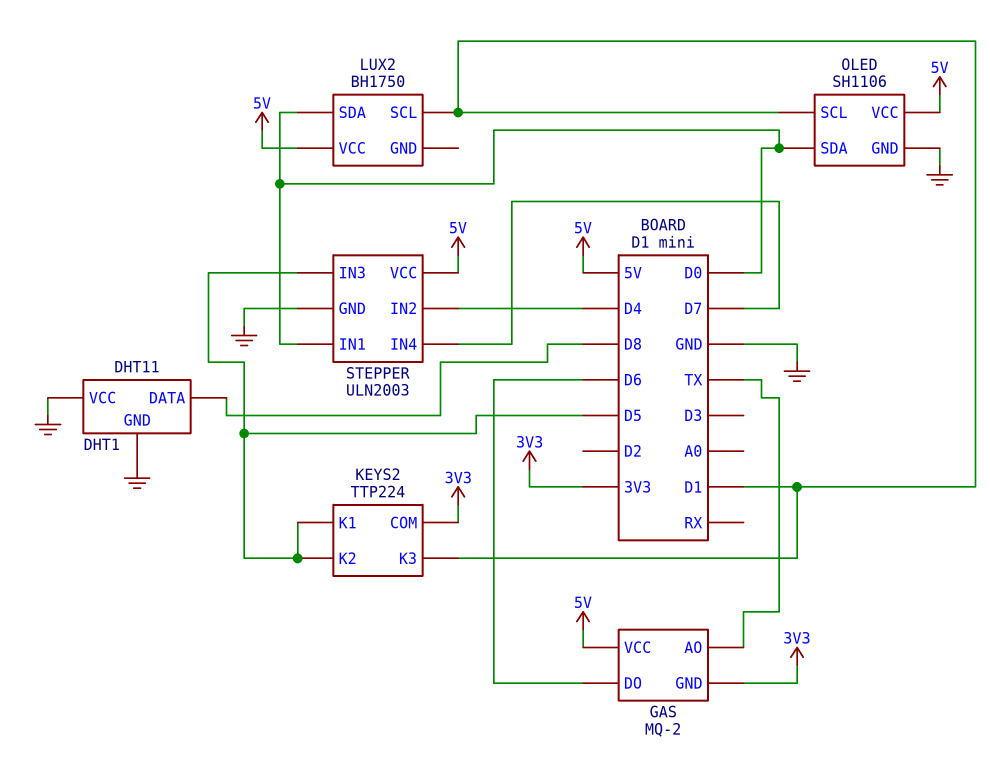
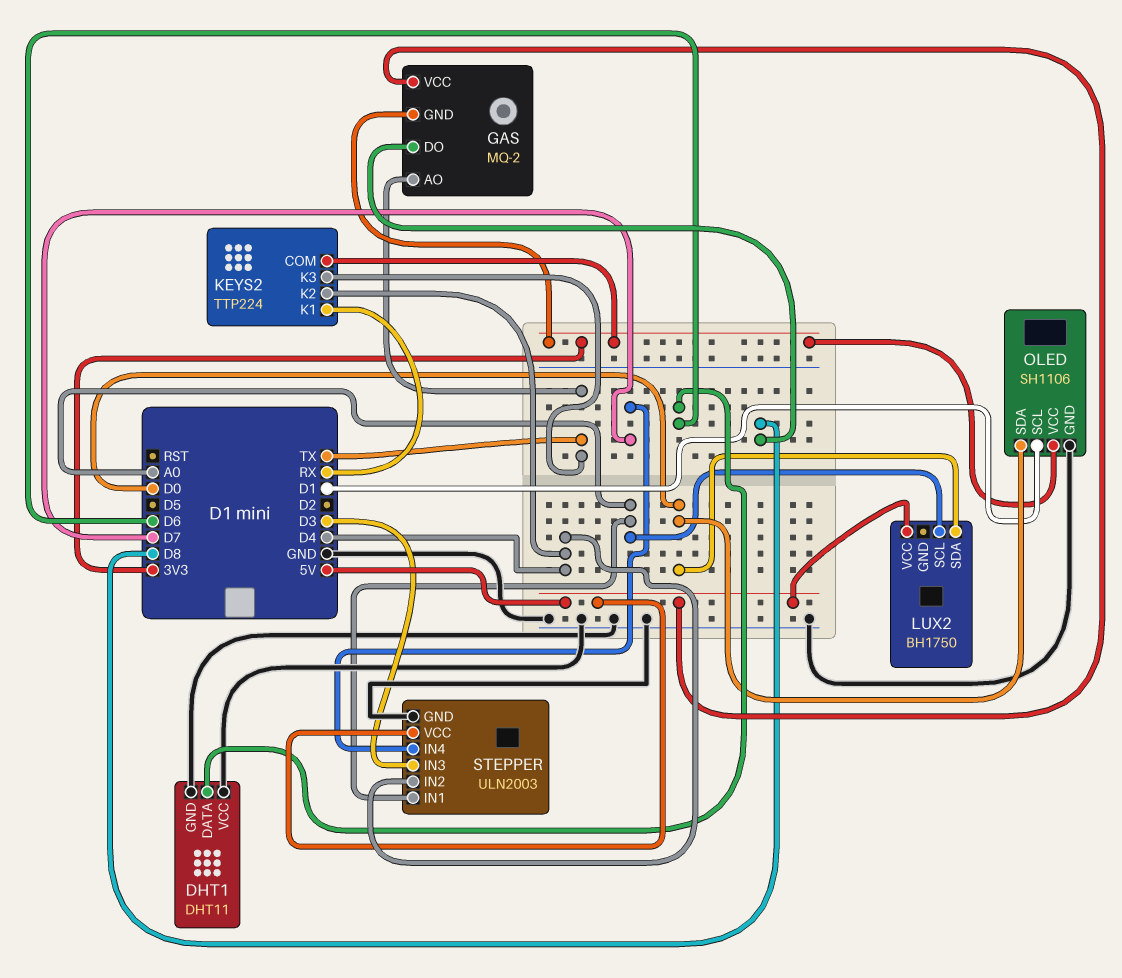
DHT1 pin DATA: D8 -> D6
GAS pin DO: D6 -> D8
KEYS2 pin K1: D5 -> RX
KEYS2 pin K2: D5 -> D4
KEYS2 pin K3: D1 -> TX
LUX2 pin SCL: D1 -> A0
OLED pin VCC: 5V -> 3V3
STEPPER pin IN1: D0 -> A0
STEPPER pin IN3: D5 -> D3

